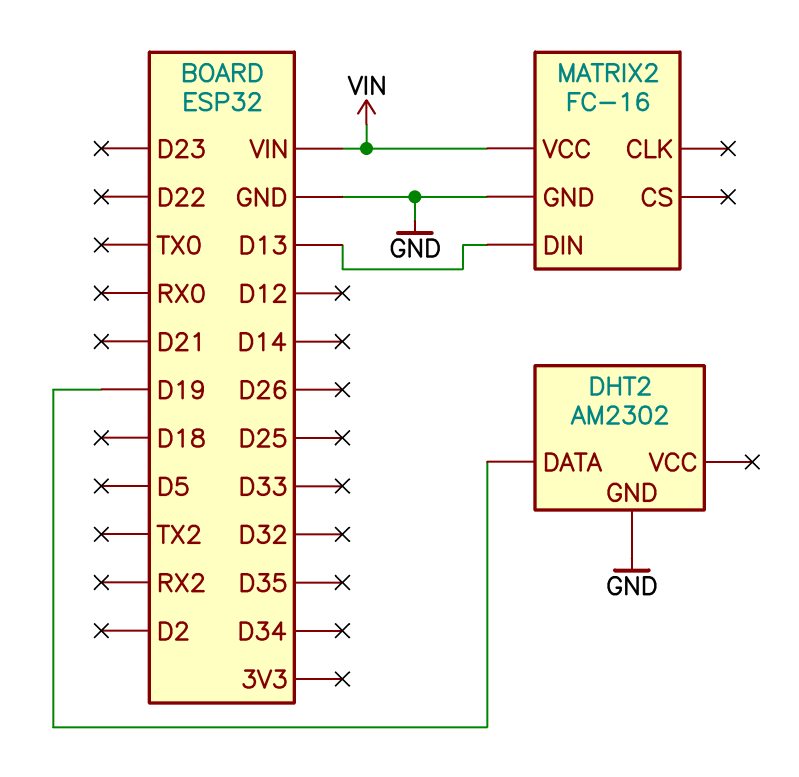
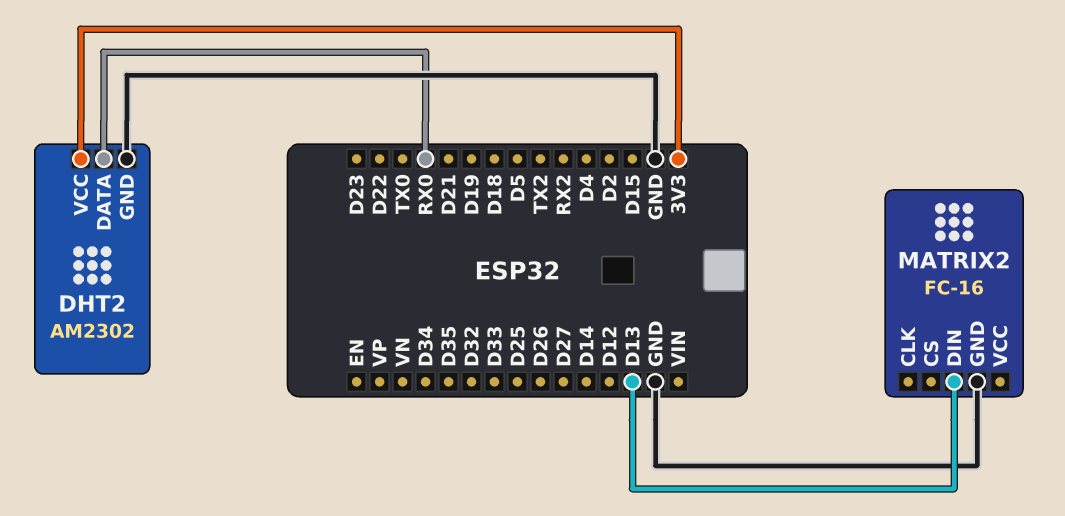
DHT2 pin DATA: D19 -> RX0
DHT2 pin VCC: none -> 3V3
MATRIX2 pin VCC: VIN -> none

